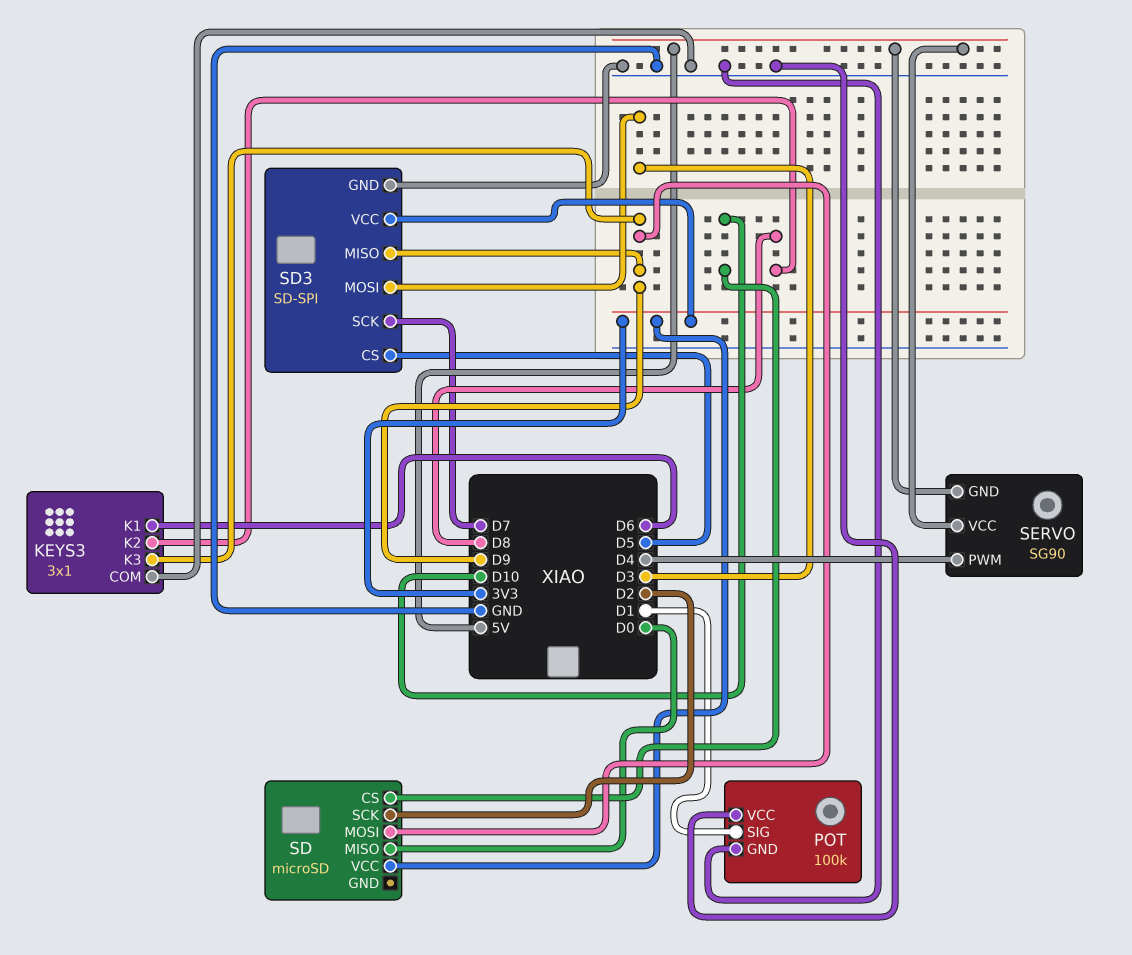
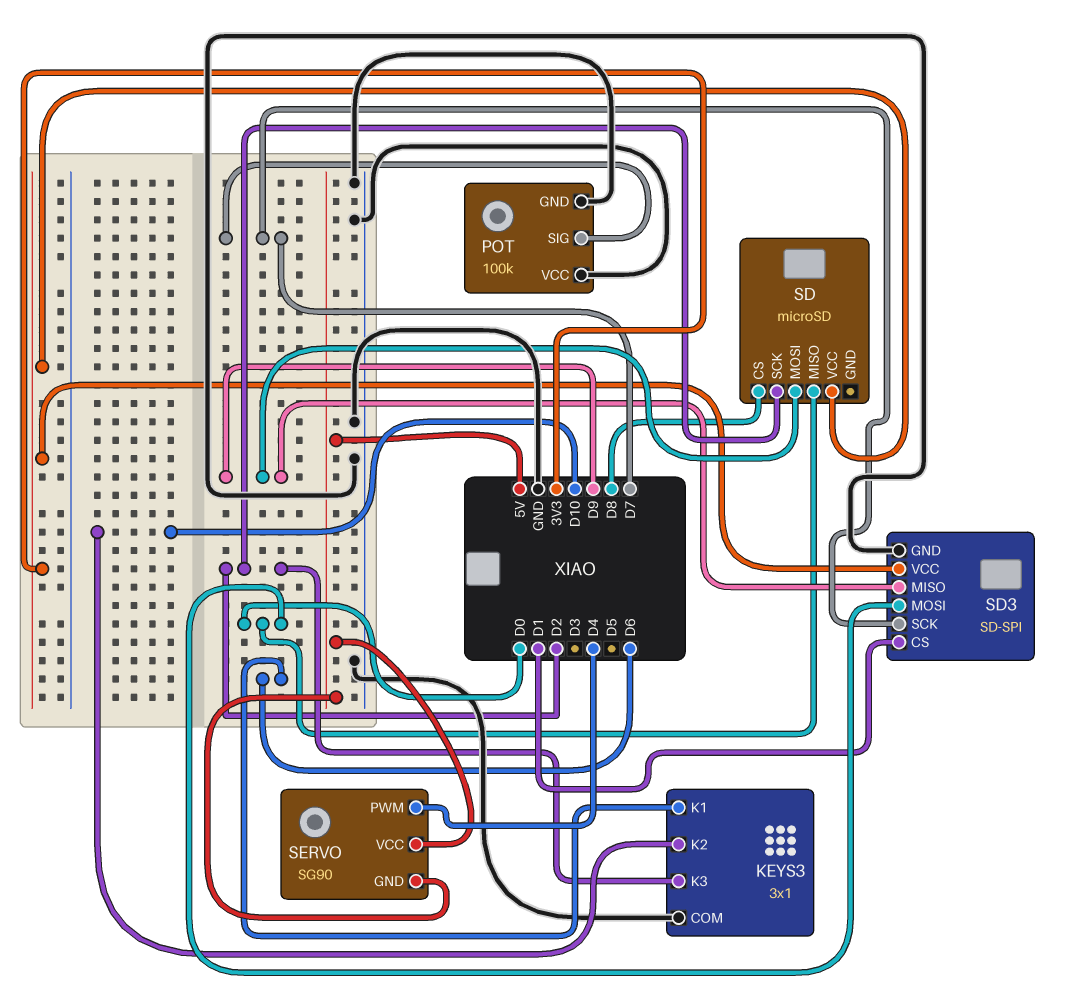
KEYS3 pin K2: D8 -> D10
KEYS3 pin K3: D9 -> D2
POT pin SIG: D1 -> D7
SD pin CS: D10 -> D8
SD3 pin CS: D5 -> D1
SD3 pin MOSI: D3 -> D0

